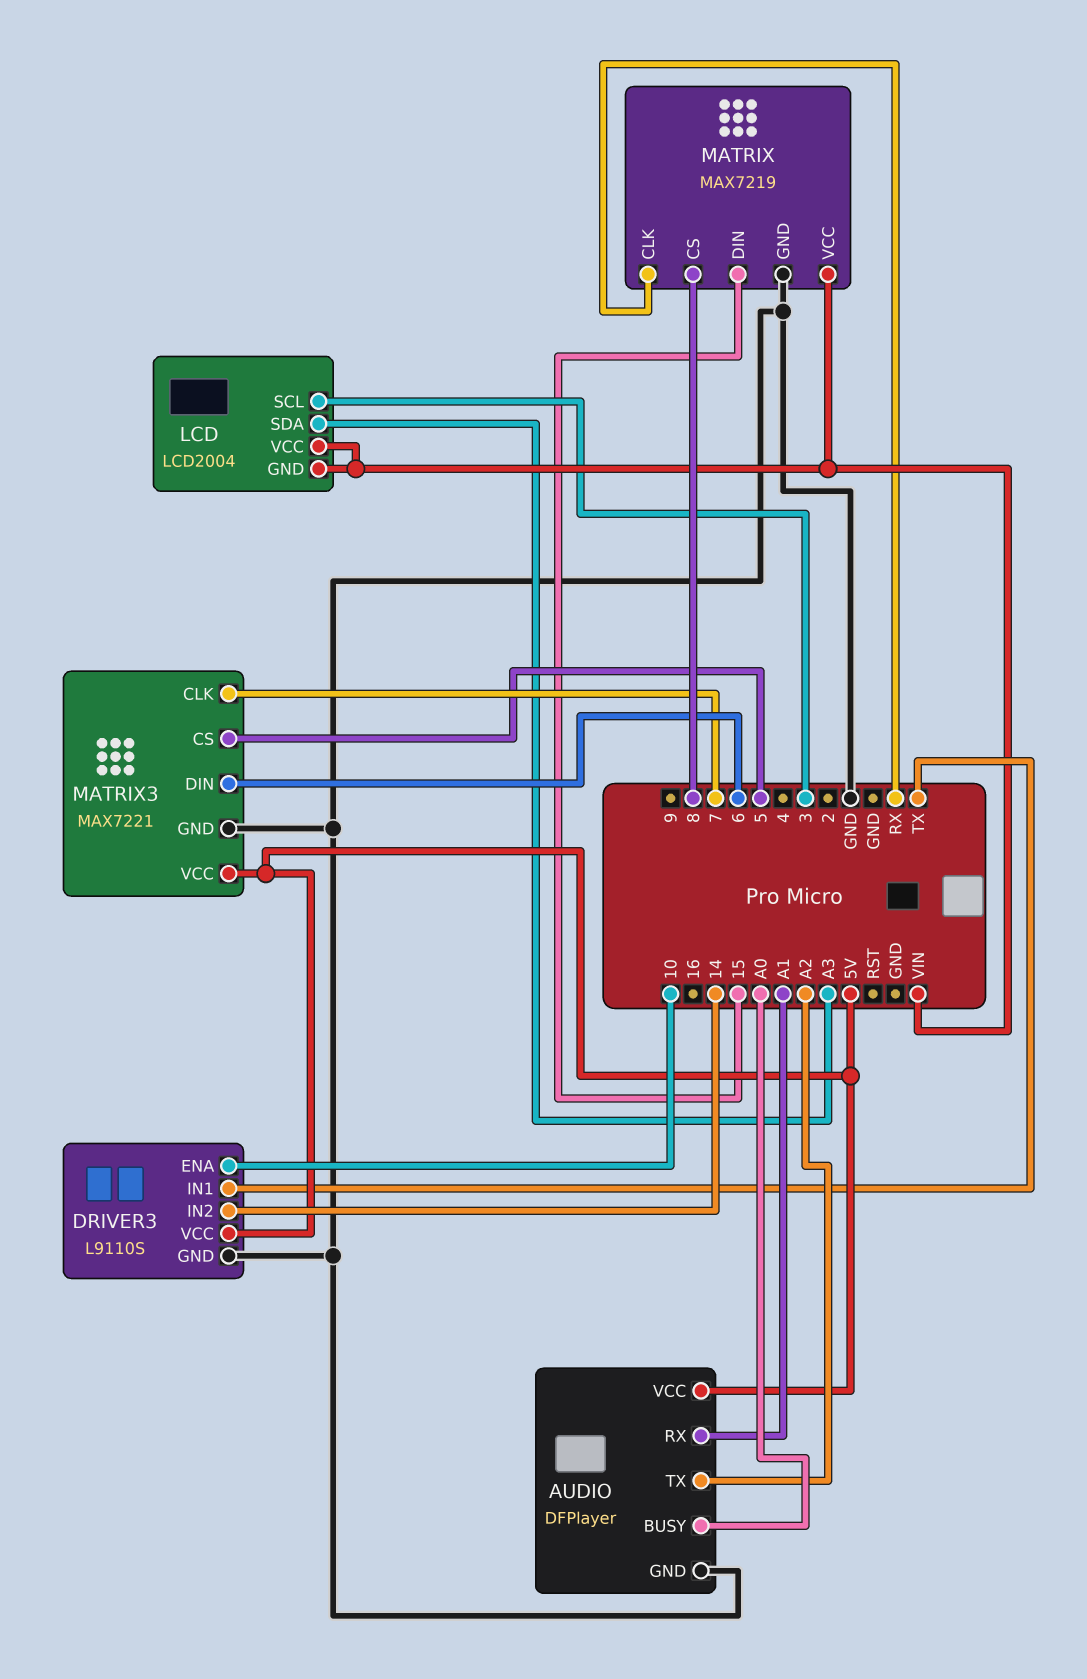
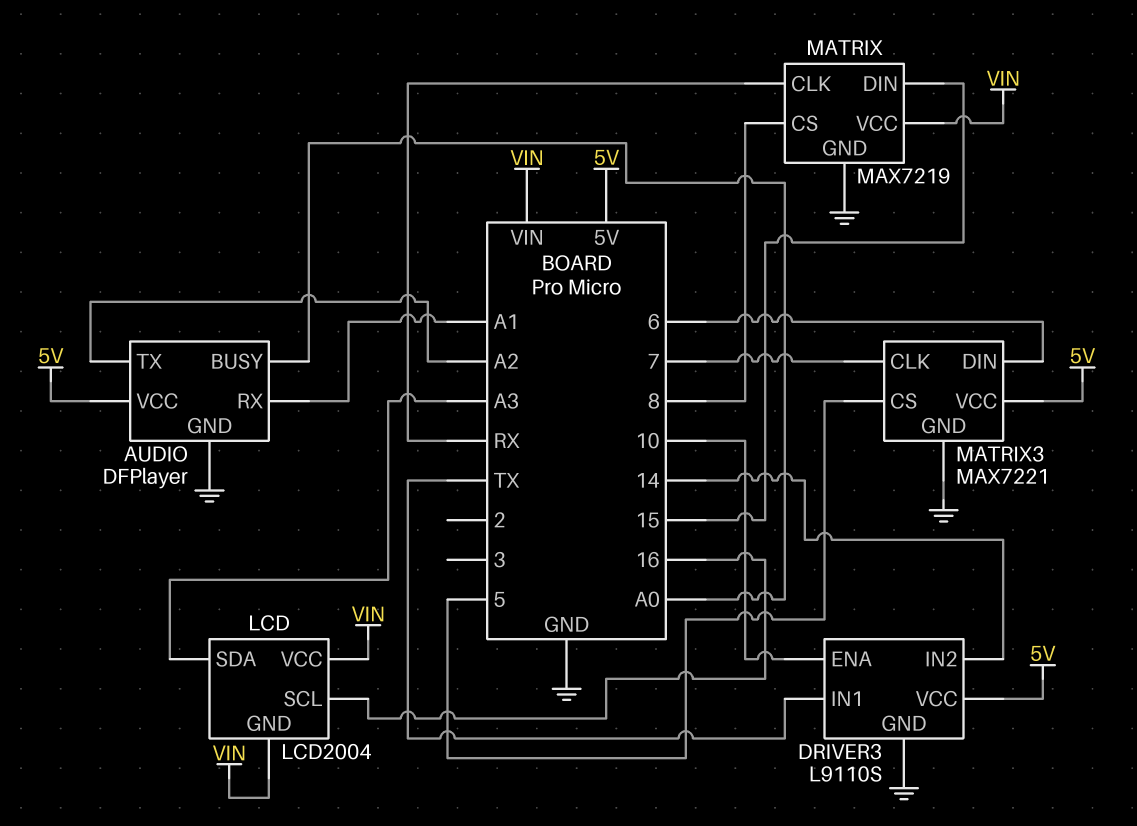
LCD pin SCL: 3 -> 16

